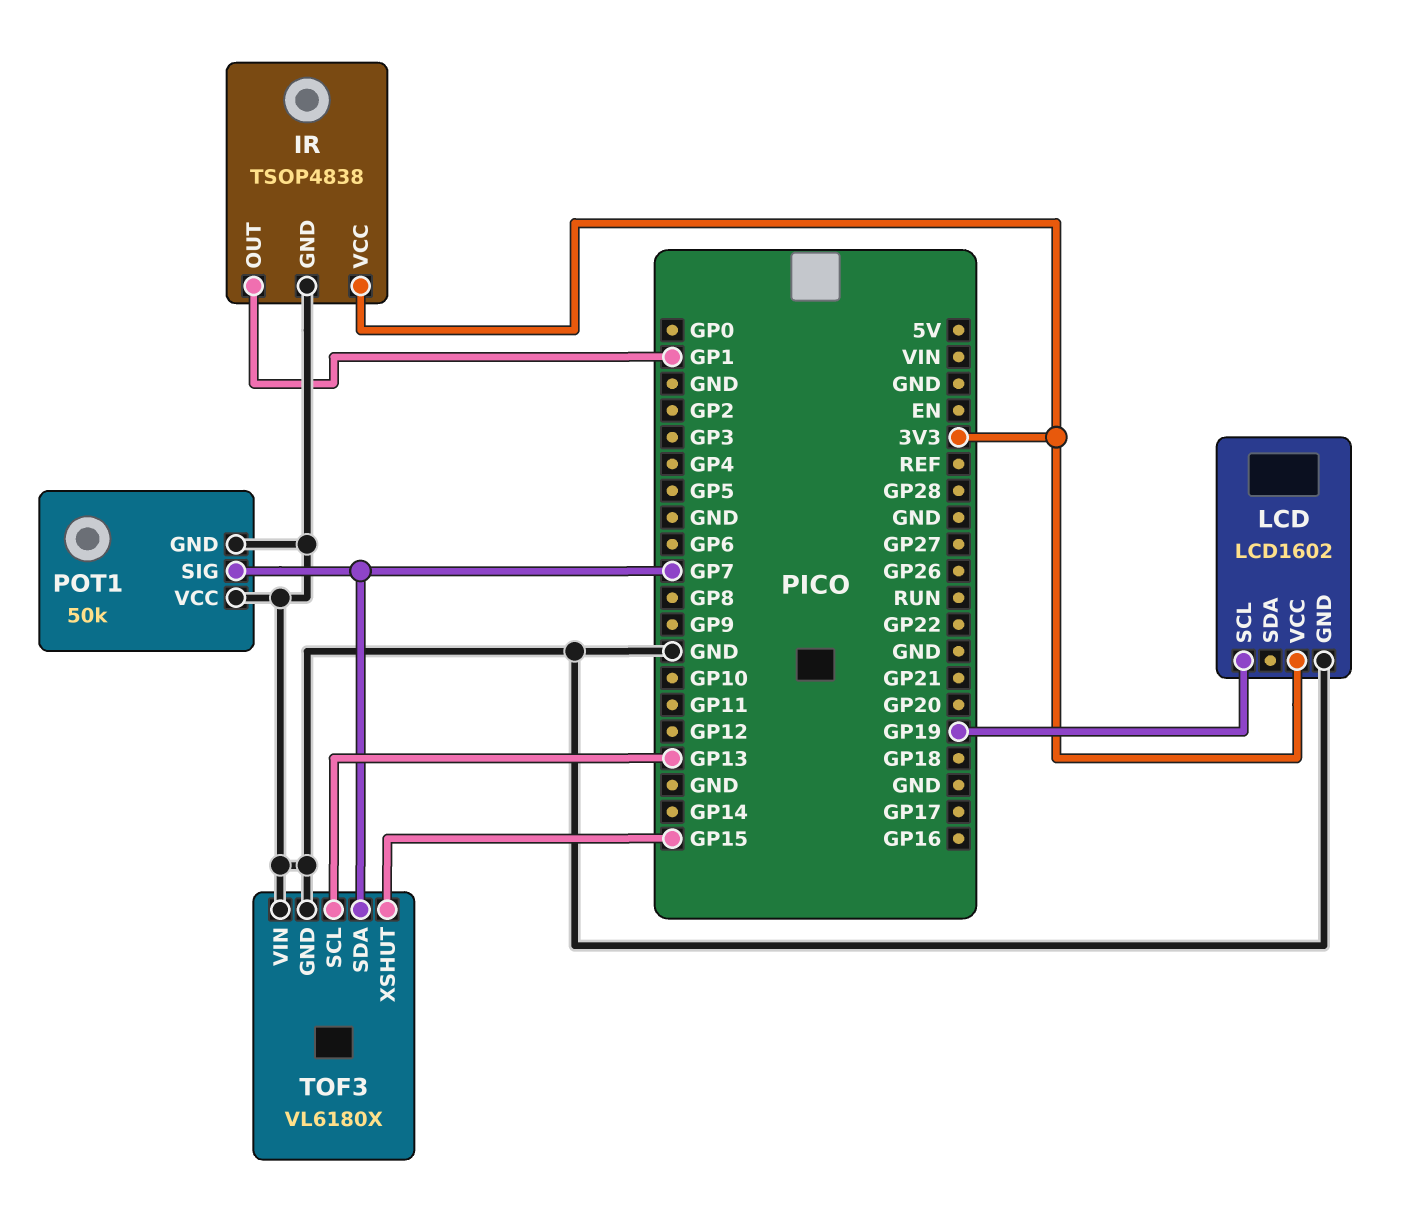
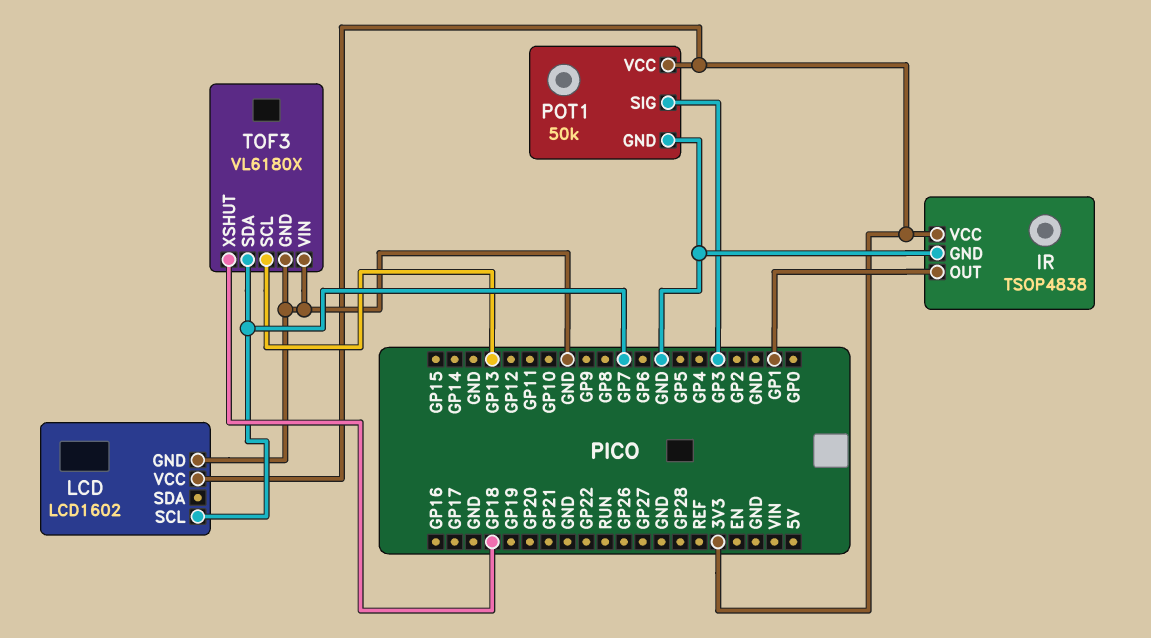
LCD pin SCL: GP19 -> GP7
POT1 pin SIG: GP7 -> GP3
POT1 pin VCC: GND -> 3V3
TOF3 pin XSHUT: GP15 -> GP18

